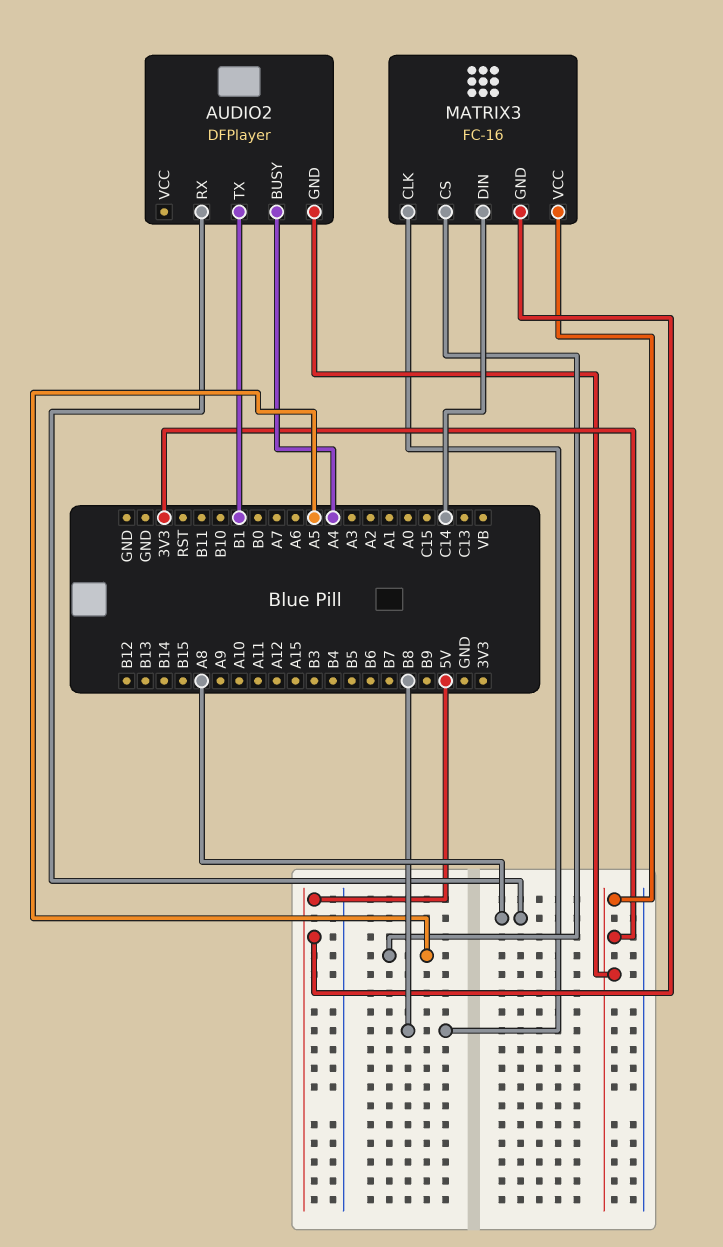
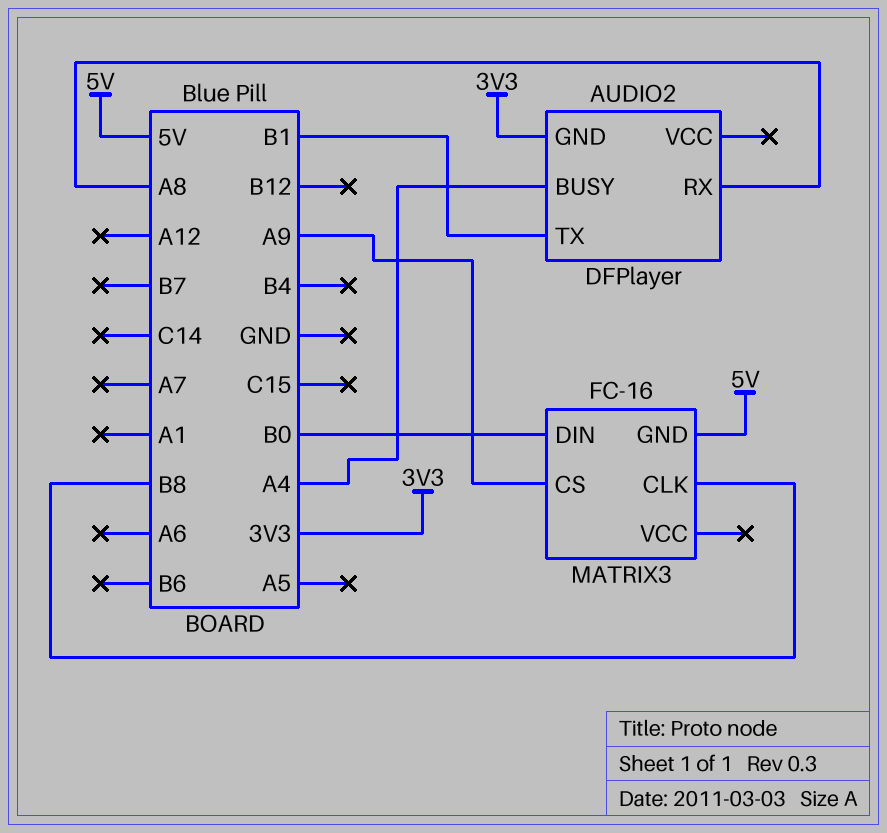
MATRIX3 pin CS: A5 -> A9
MATRIX3 pin DIN: C14 -> B0
MATRIX3 pin VCC: 3V3 -> none

